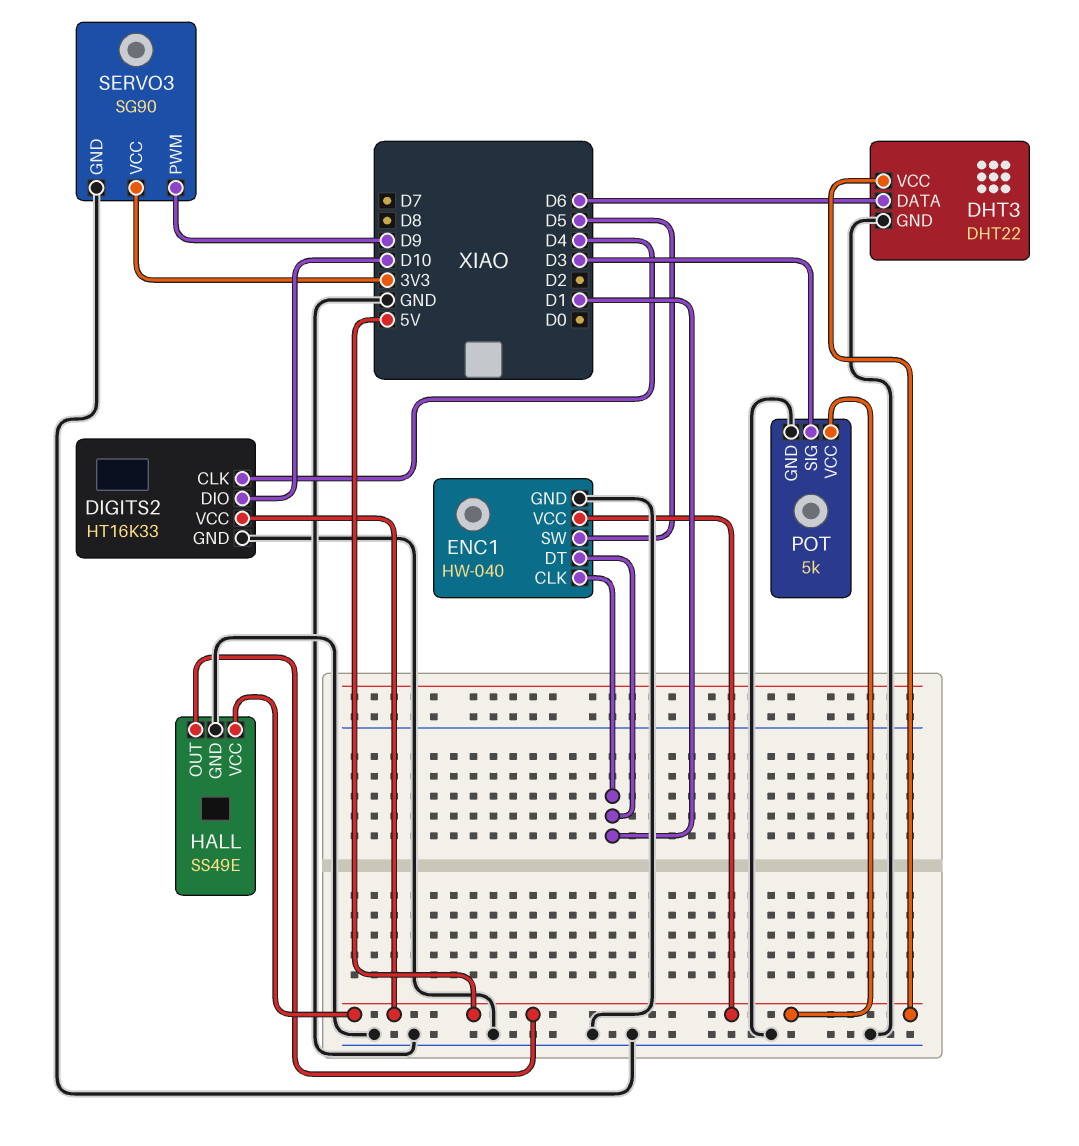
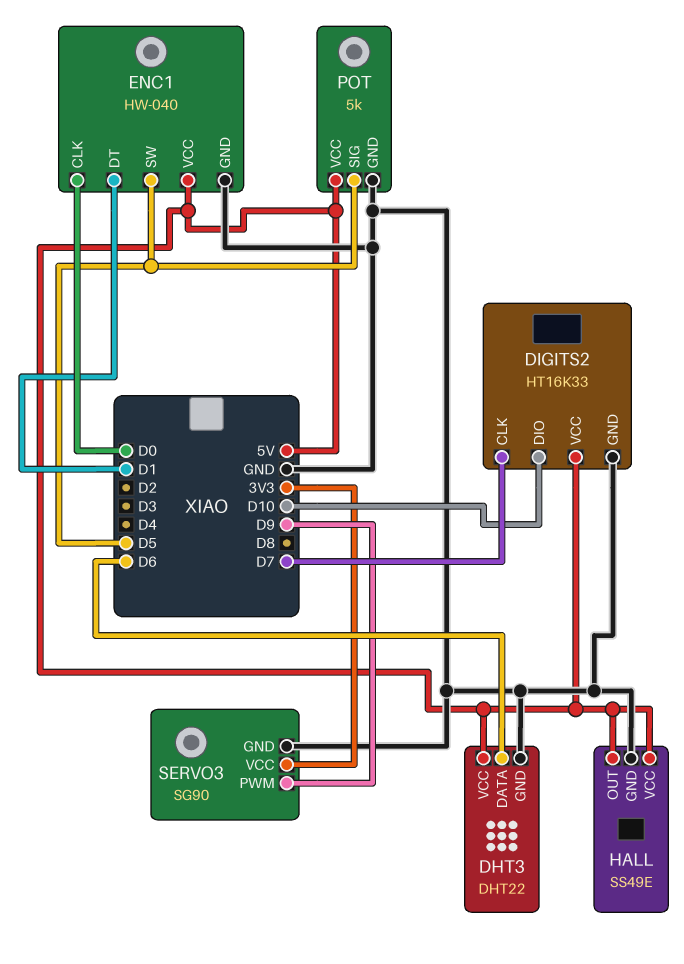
DIGITS2 pin CLK: D4 -> D7
ENC1 pin CLK: D1 -> D0
POT pin SIG: D3 -> D5

